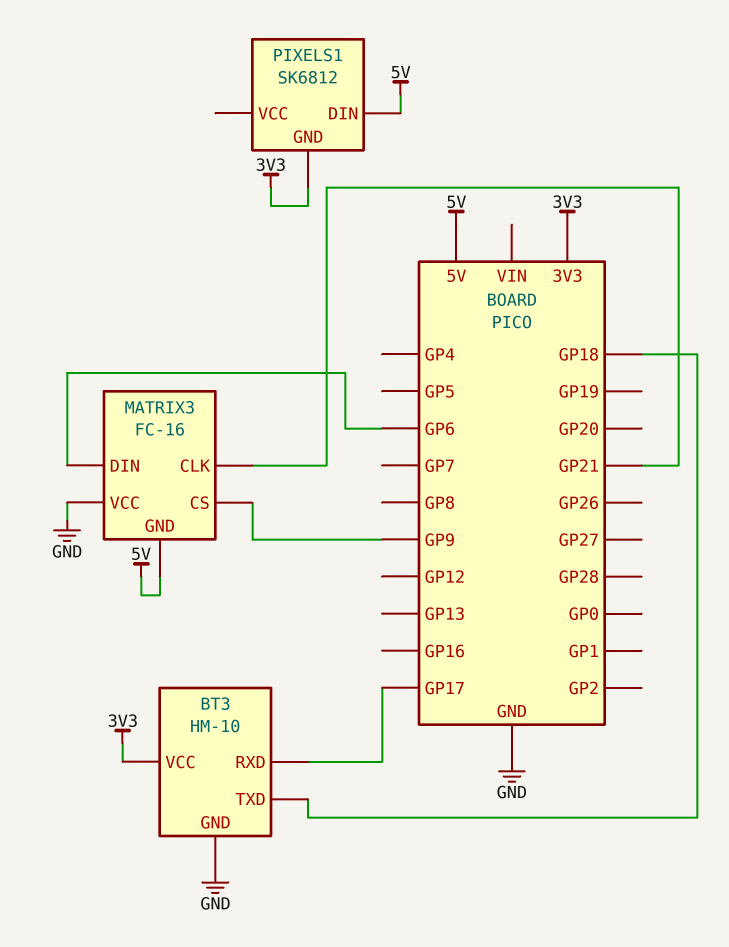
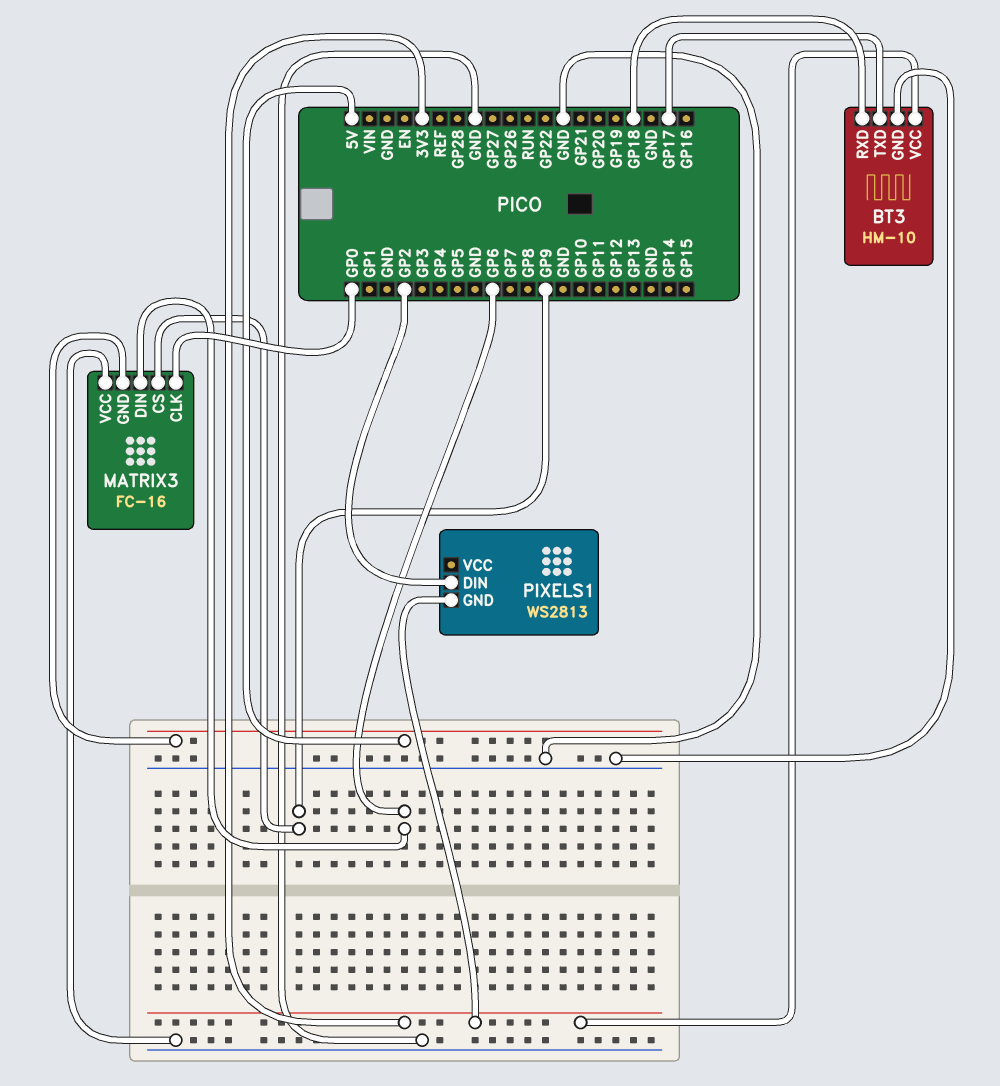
BT3 pin RXD: GP17 -> GP18
BT3 pin TXD: GP18 -> GP17
MATRIX3 pin CLK: GP21 -> GP0
PIXELS1: SK6812 -> WS2813
PIXELS1 pin DIN: 5V -> GP2

